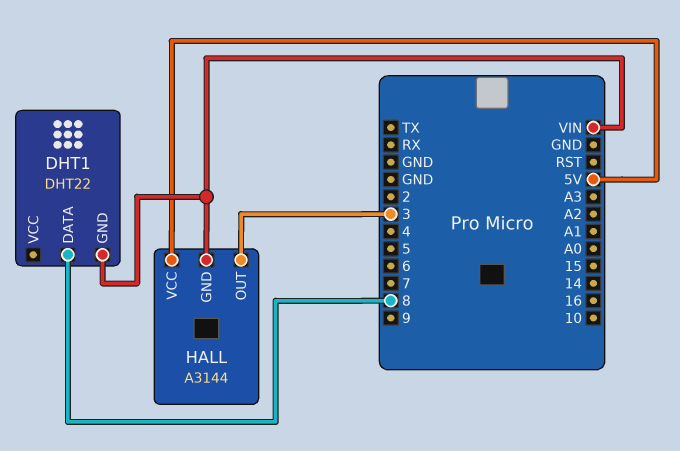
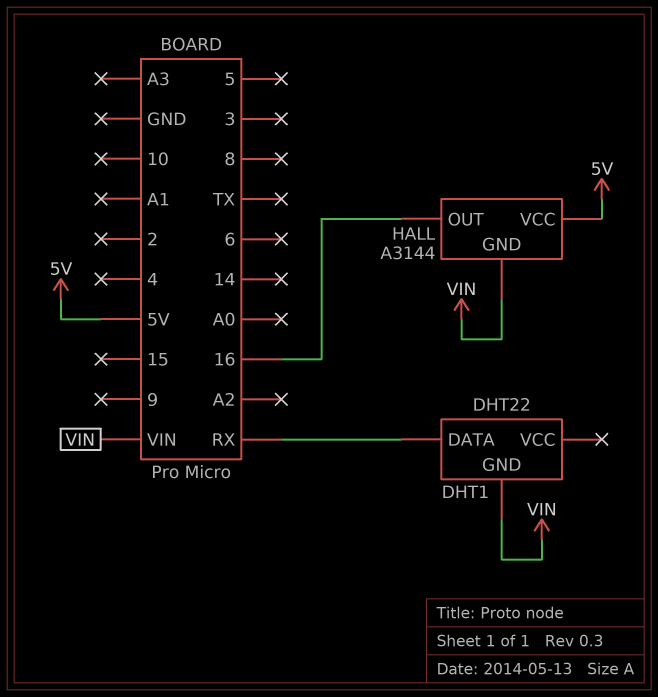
DHT1 pin DATA: 8 -> RX
HALL pin OUT: 3 -> 16

